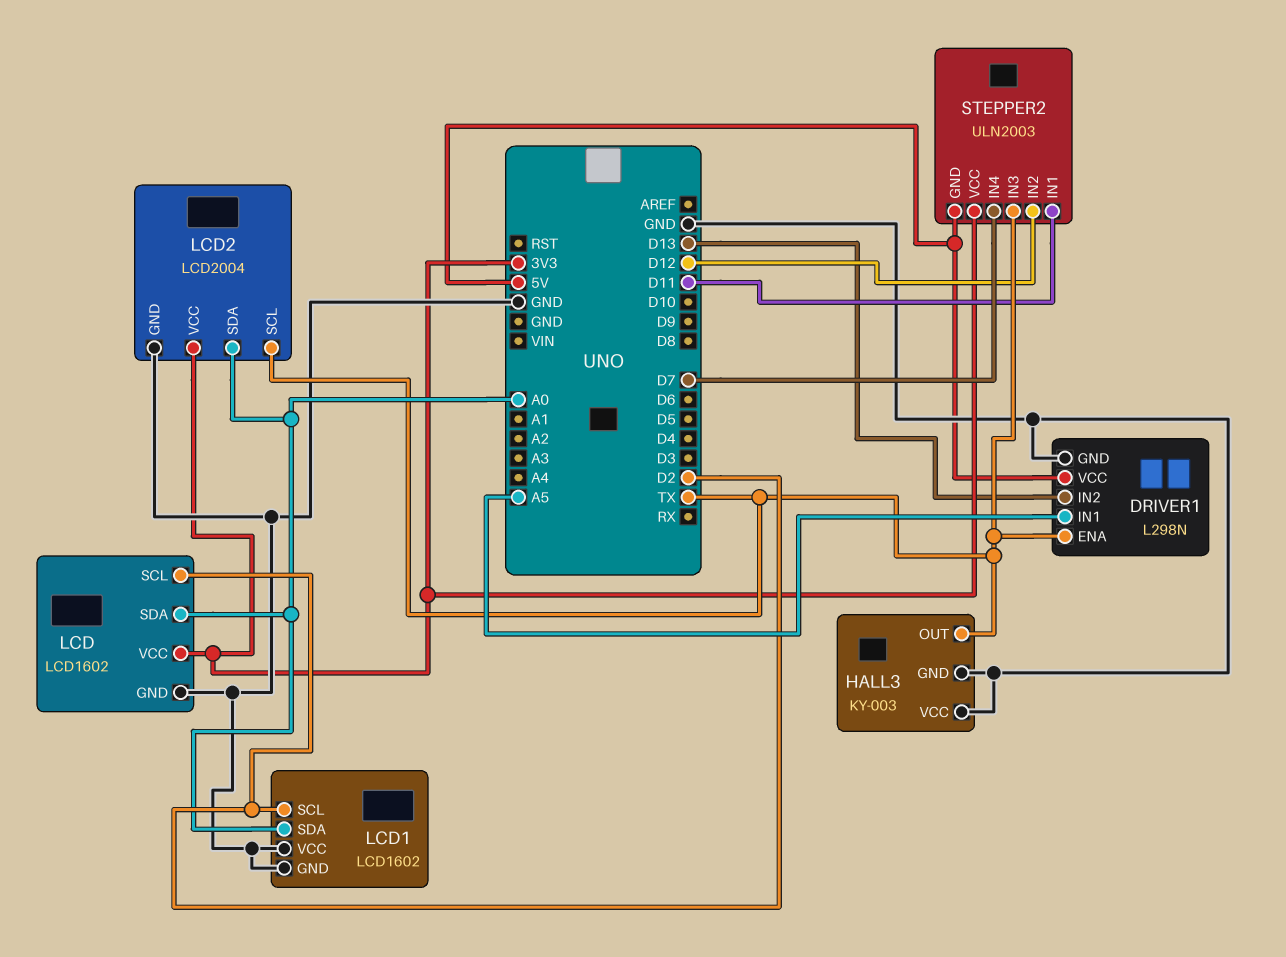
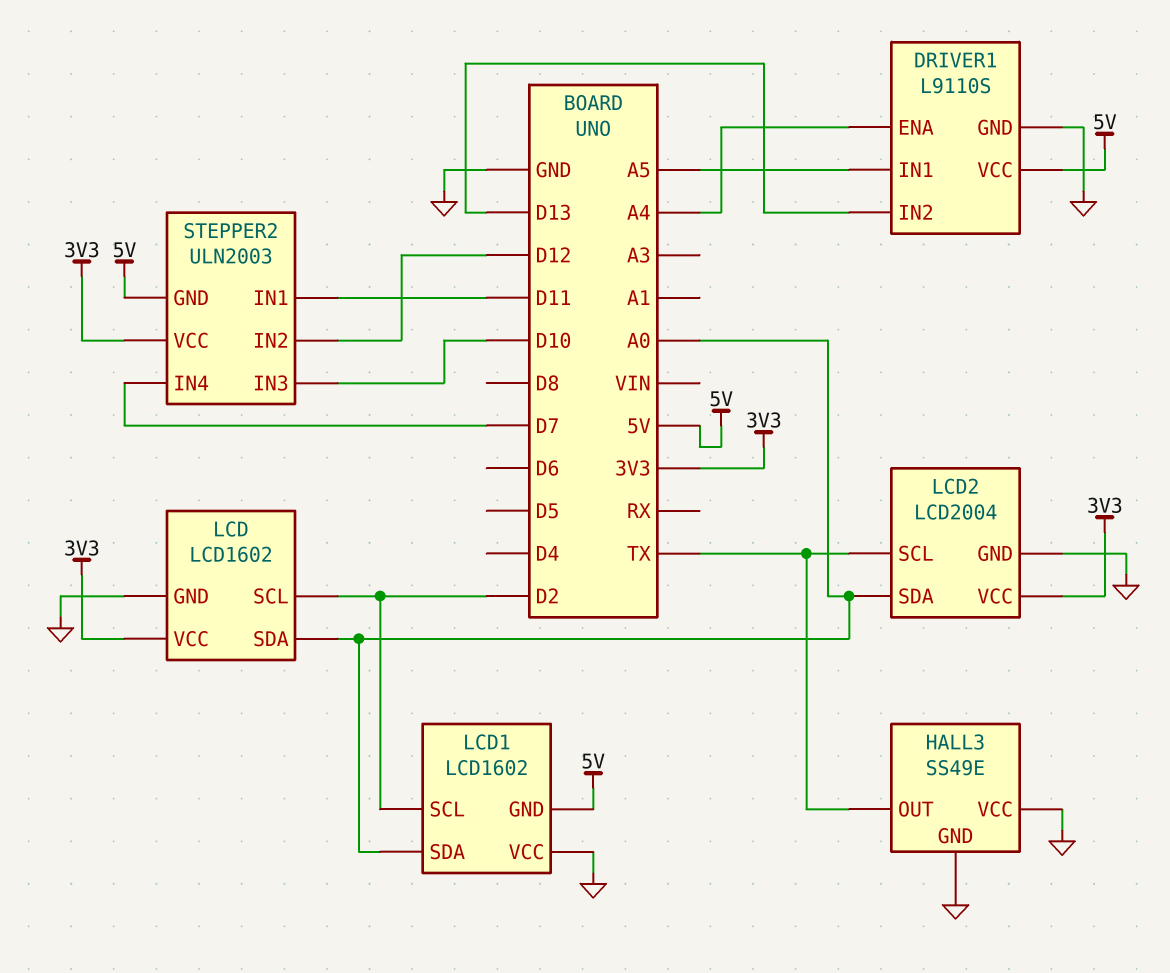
DRIVER1: L298N -> L9110S
DRIVER1 pin ENA: TX -> A4
HALL3: KY-003 -> SS49E
LCD1 pin GND: GND -> 5V
STEPPER2 pin IN3: TX -> D10

